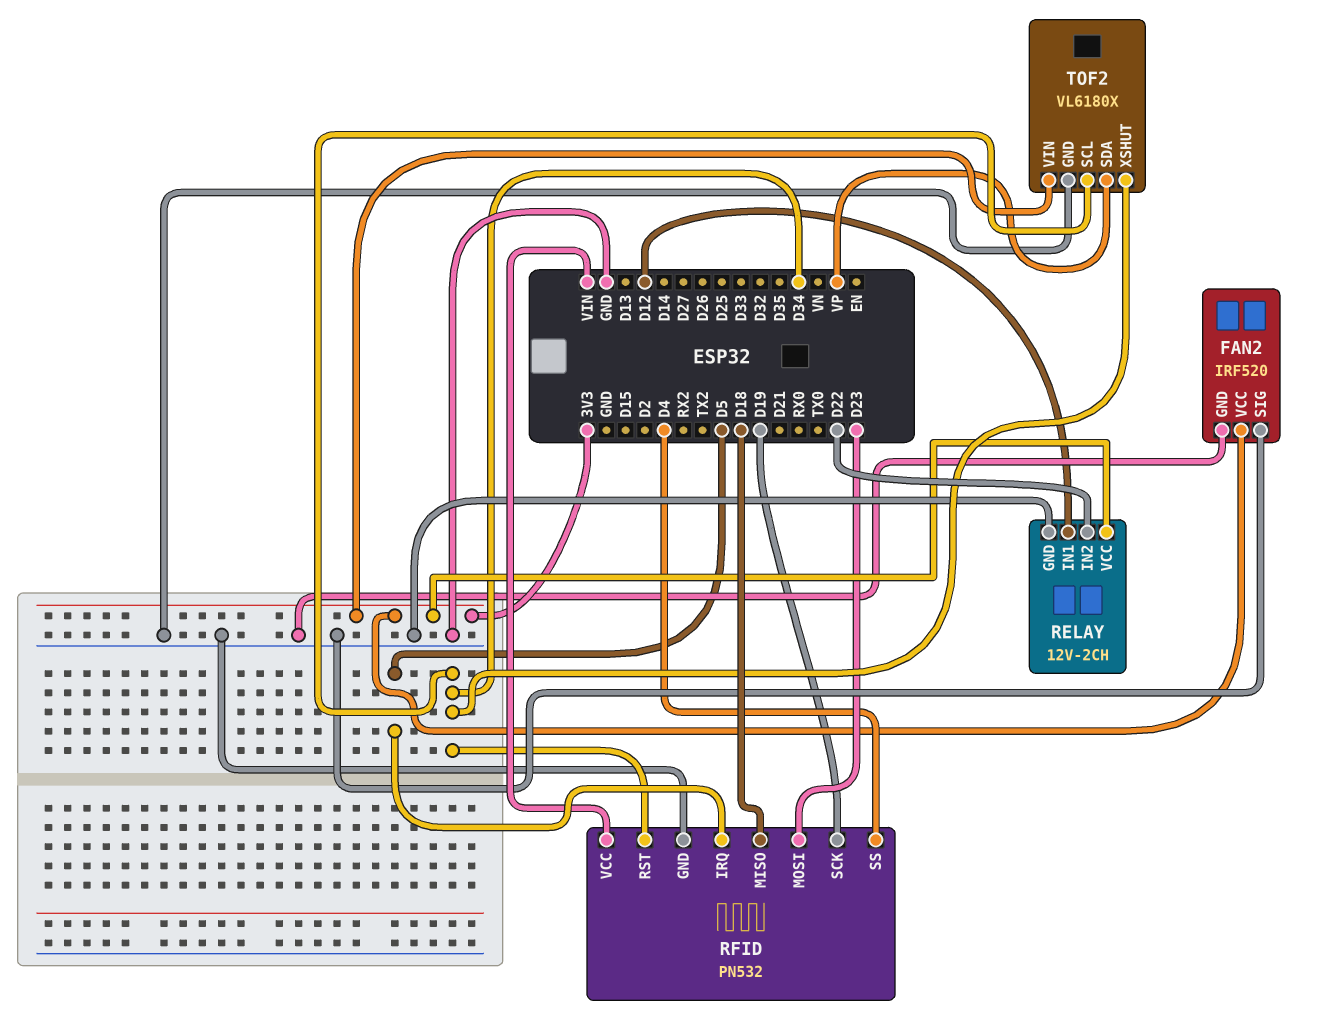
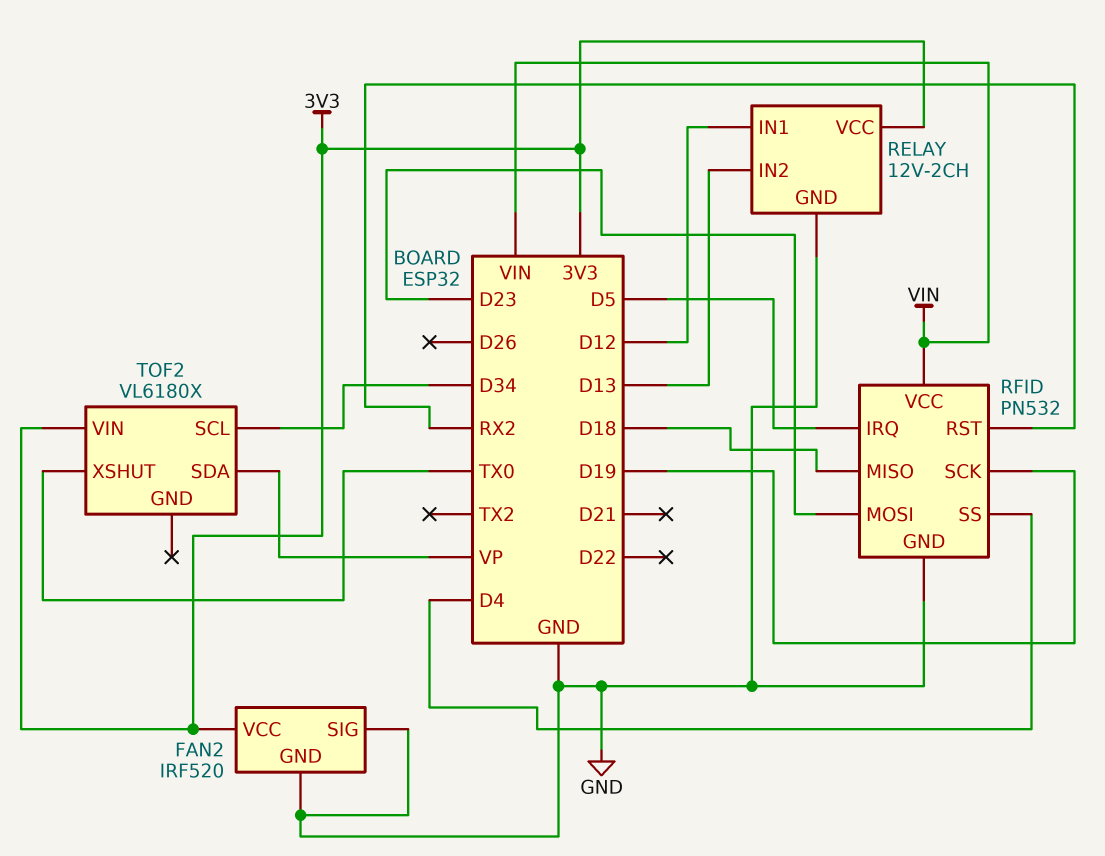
RELAY pin IN2: D22 -> D13
RFID pin RST: D34 -> RX2
TOF2 pin GND: GND -> none
TOF2 pin XSHUT: D34 -> TX0

